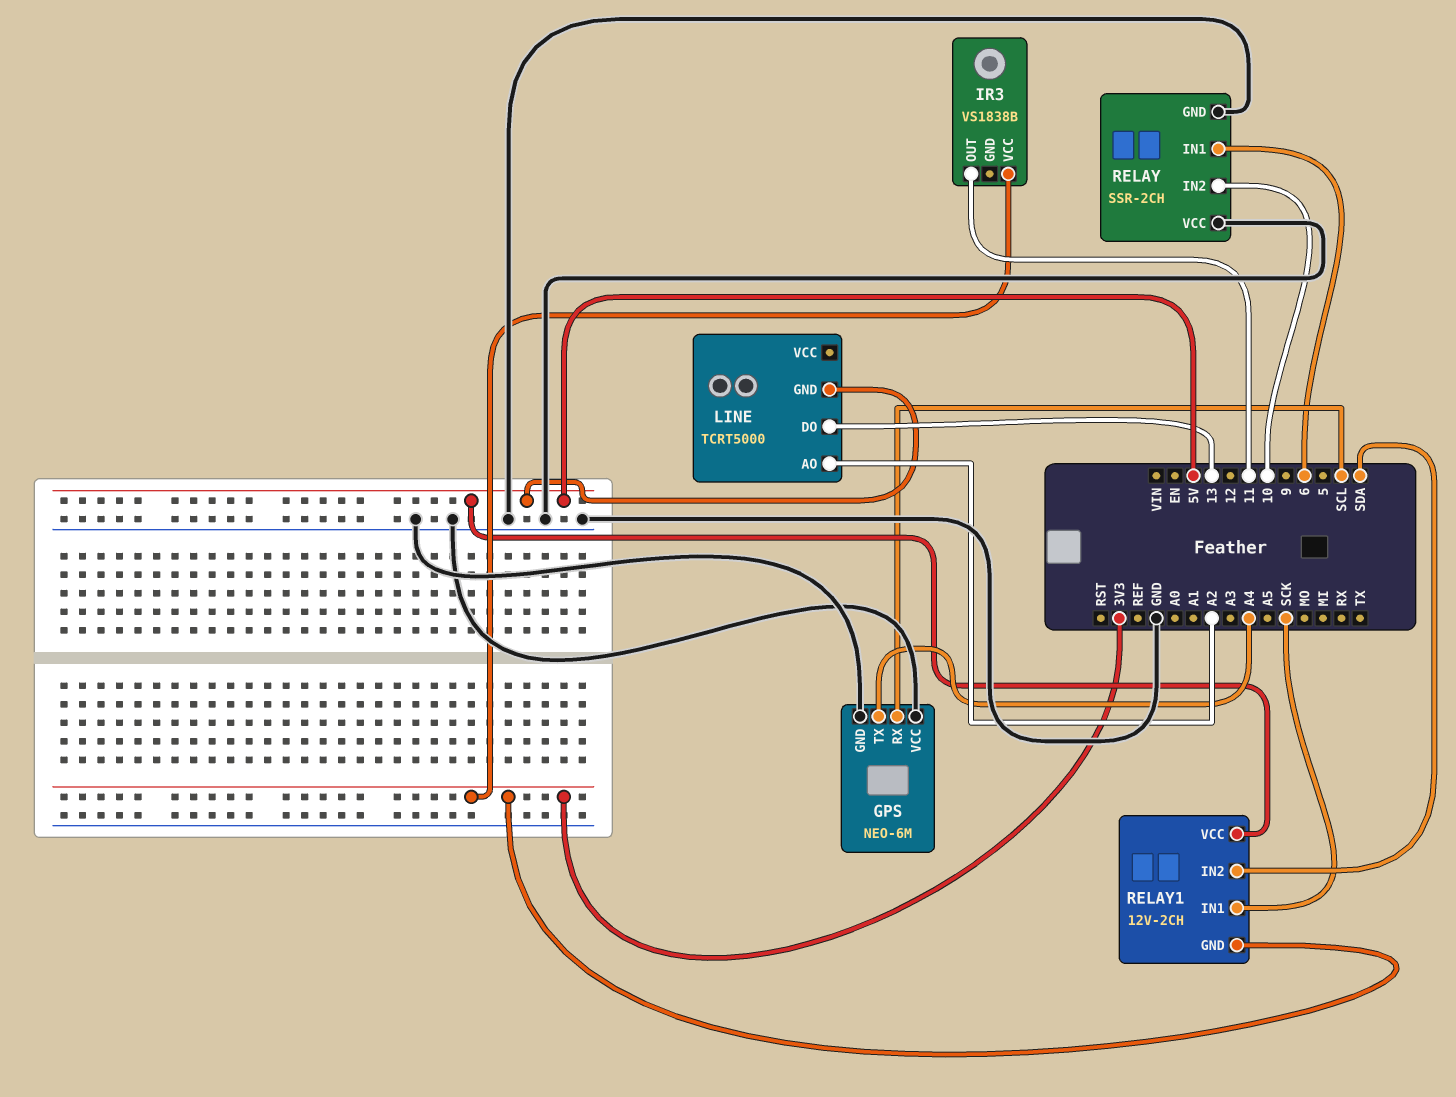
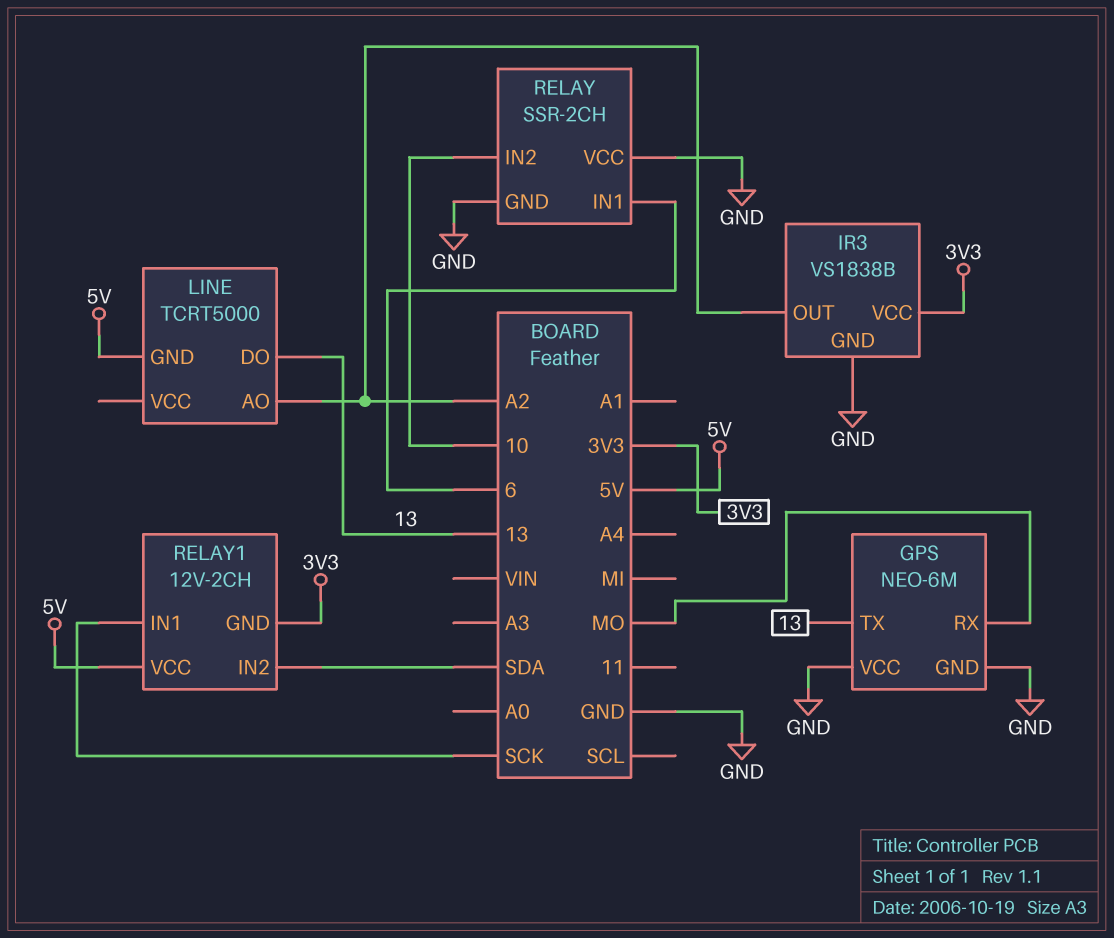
GPS pin RX: SCL -> MO
GPS pin TX: A4 -> 13
IR3 pin GND: none -> GND
IR3 pin OUT: 11 -> A2

